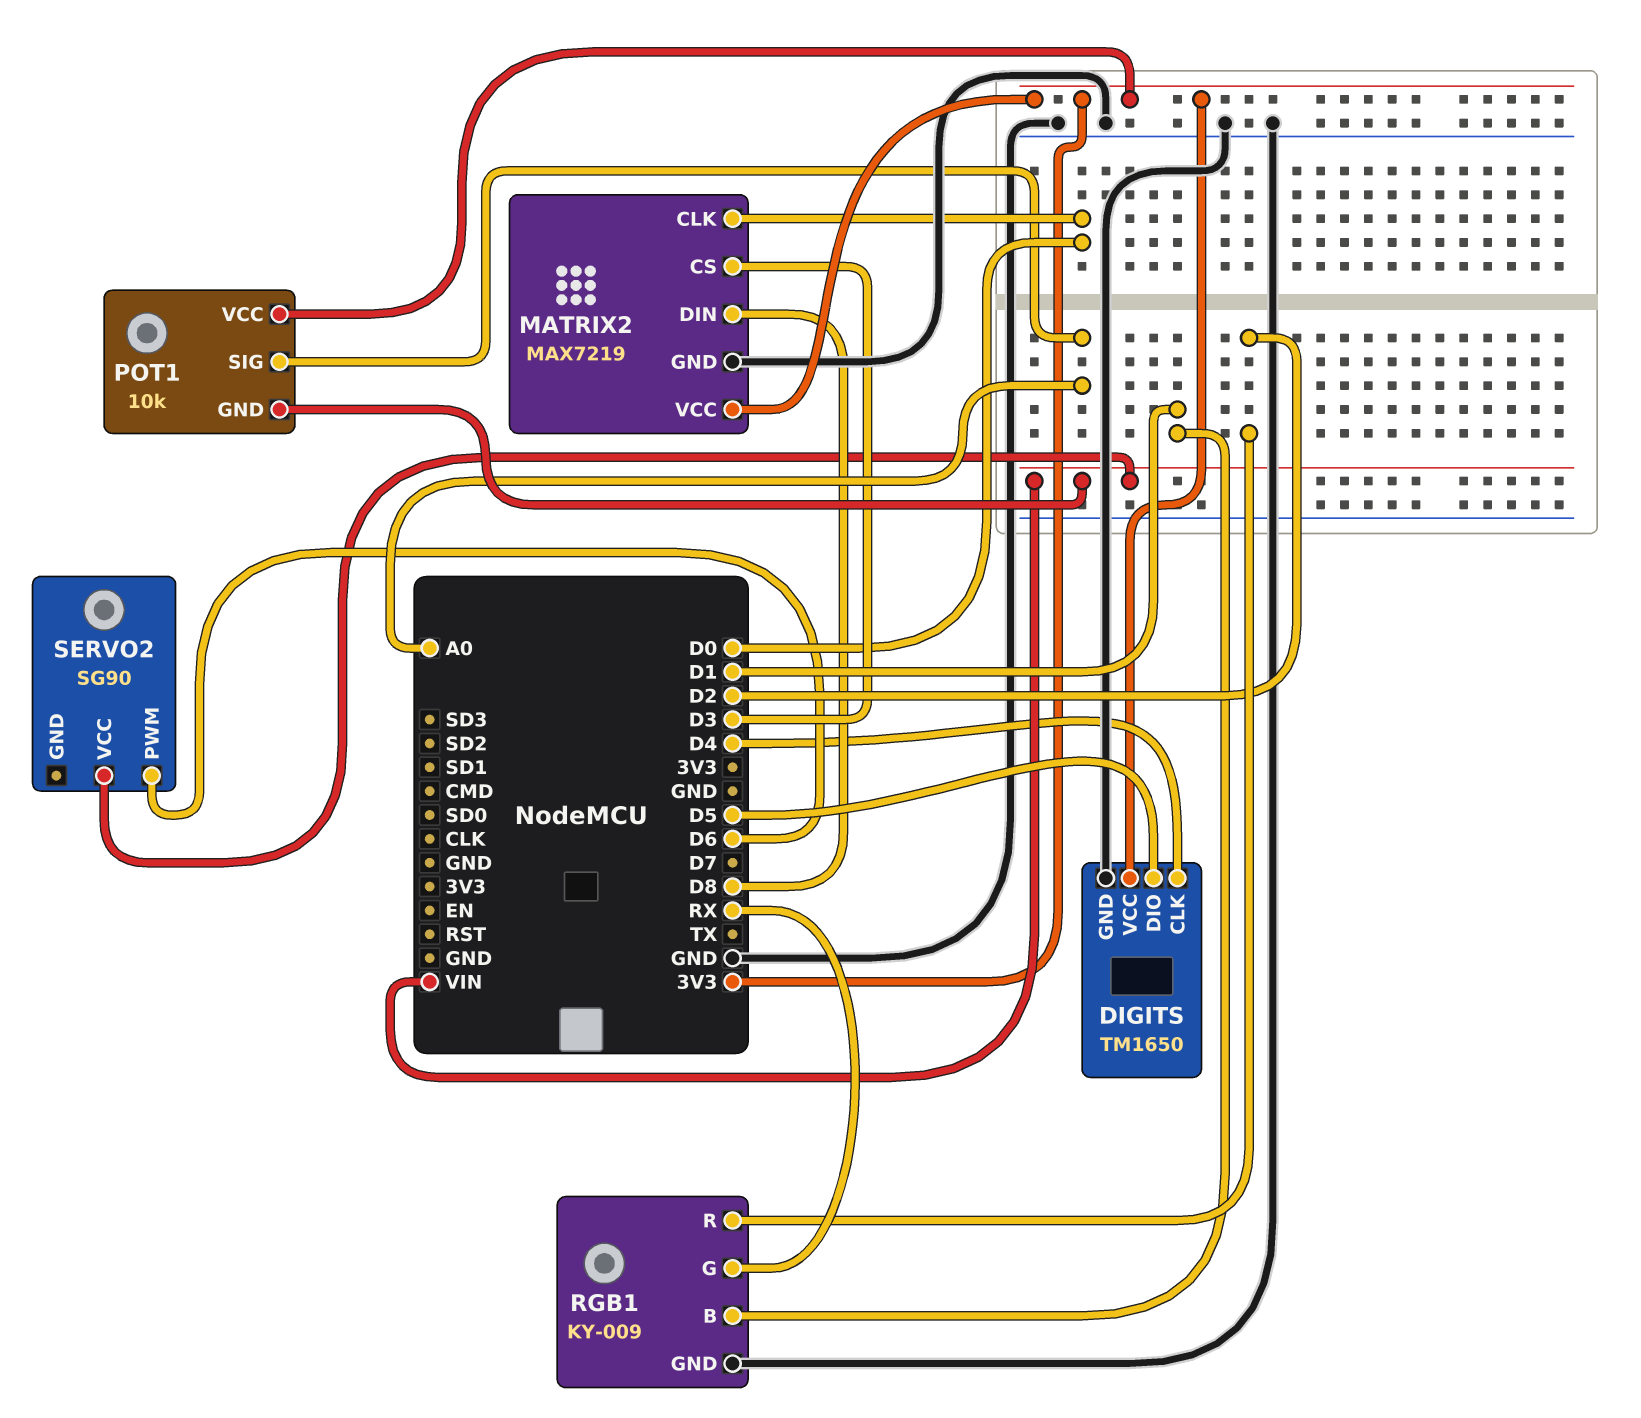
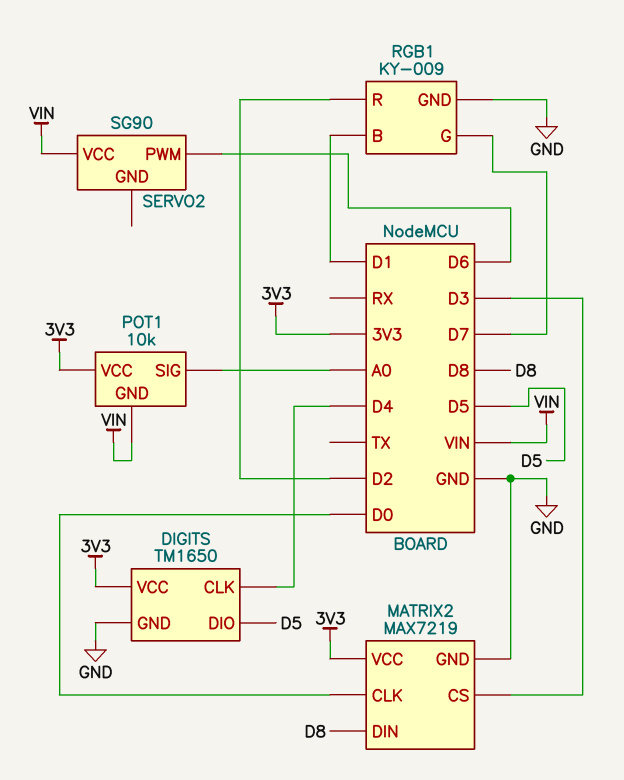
RGB1 pin G: RX -> D7

